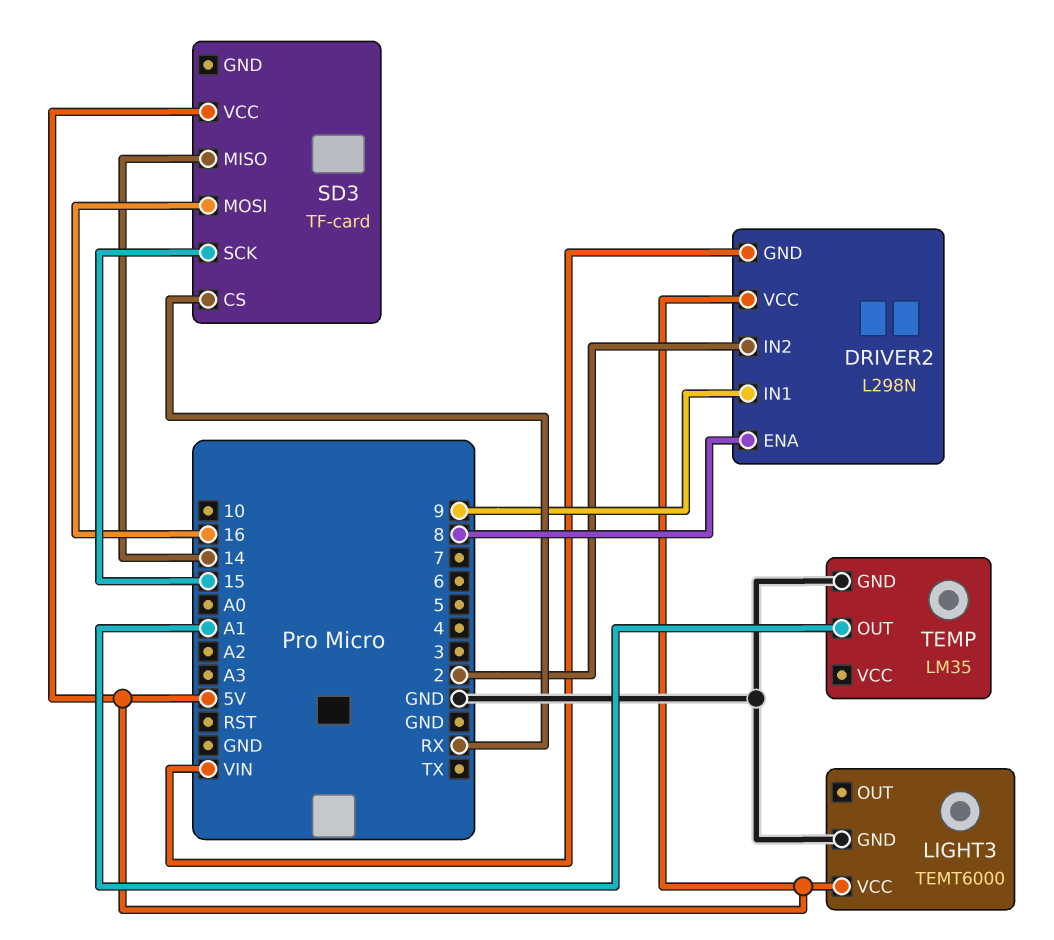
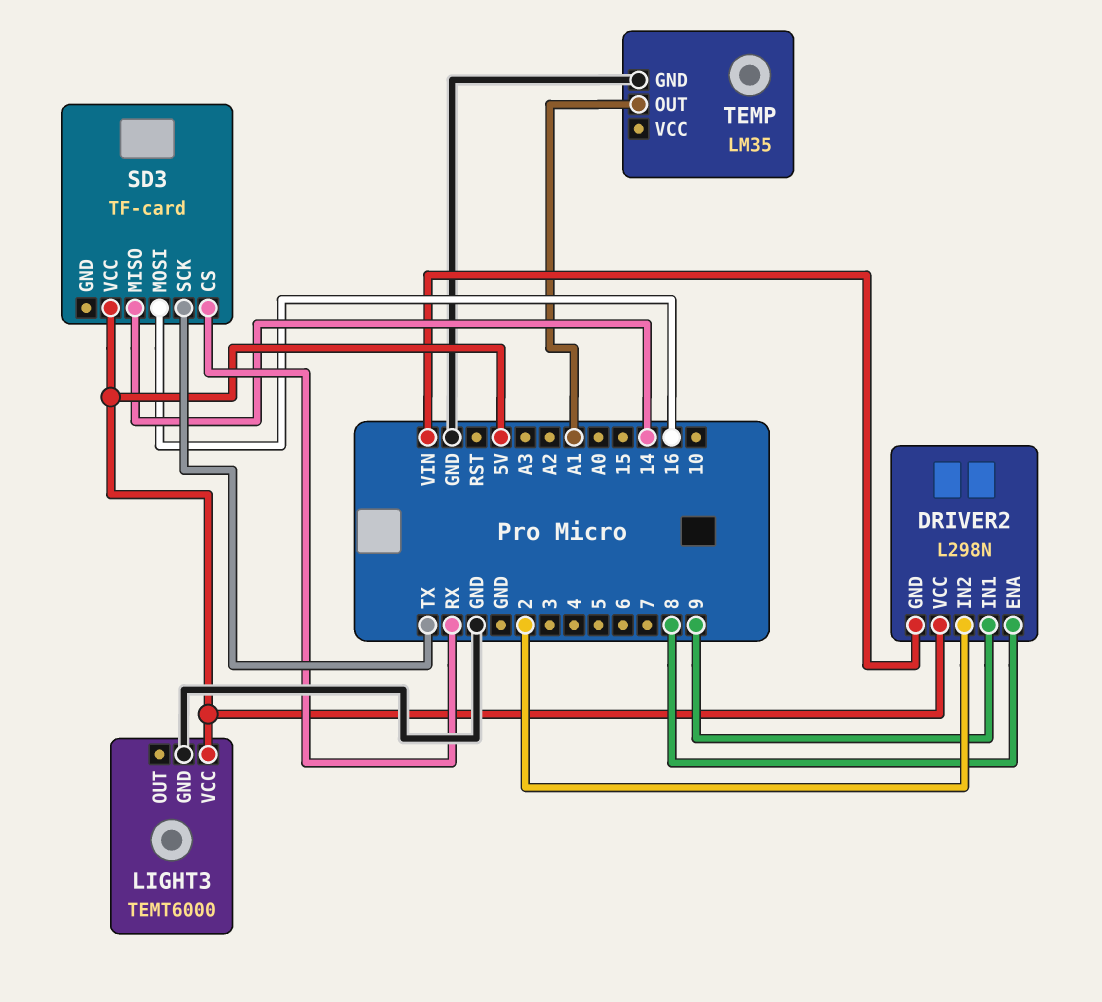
SD3 pin SCK: 15 -> TX

